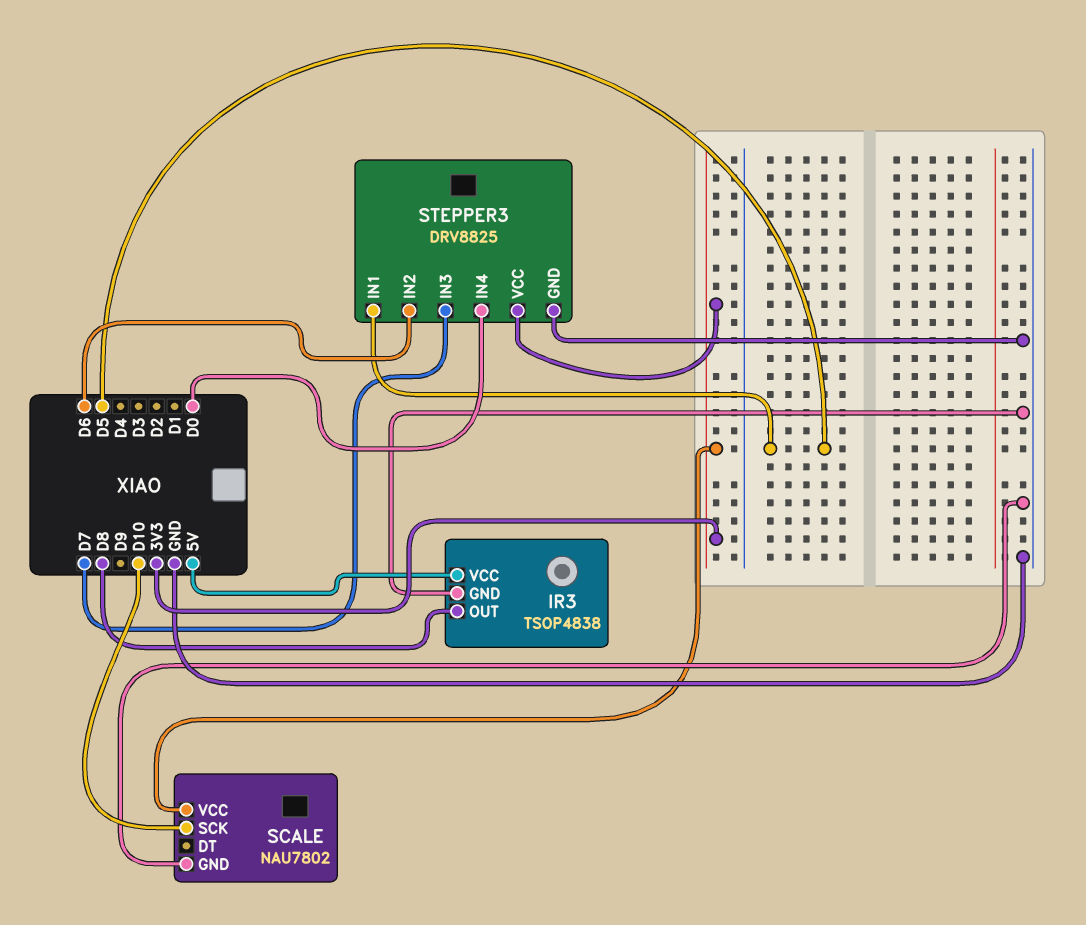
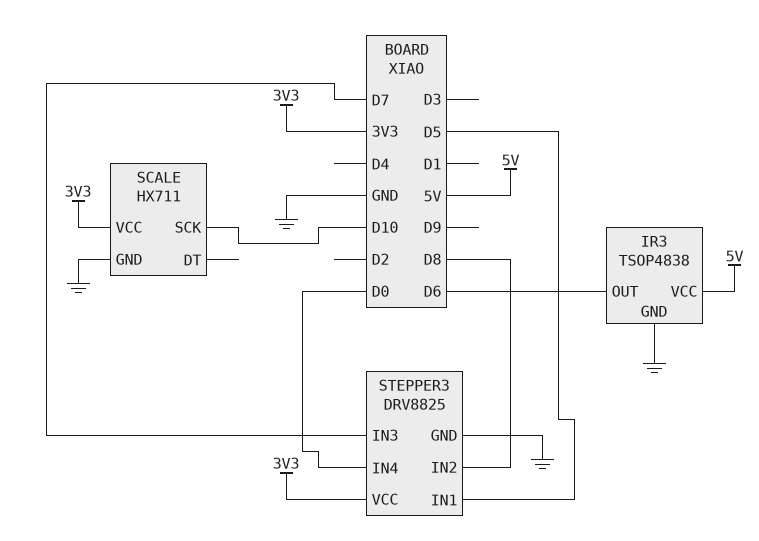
IR3 pin OUT: D8 -> D6
SCALE: NAU7802 -> HX711
STEPPER3 pin IN2: D6 -> D8

